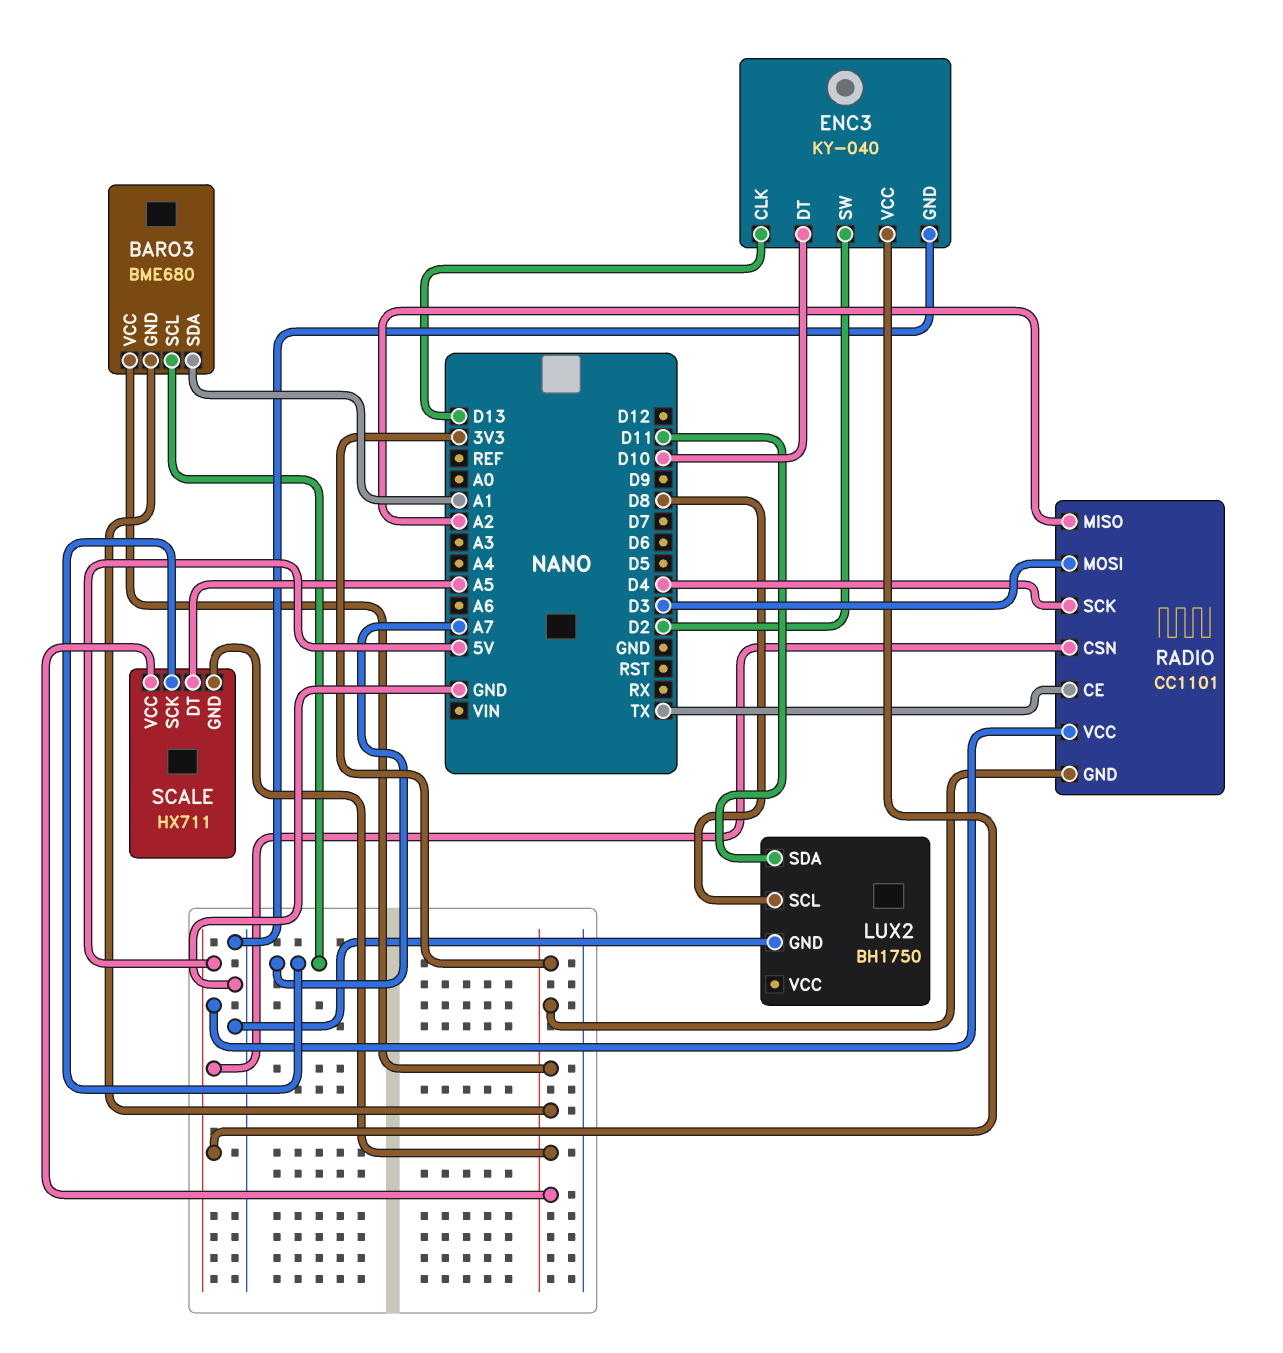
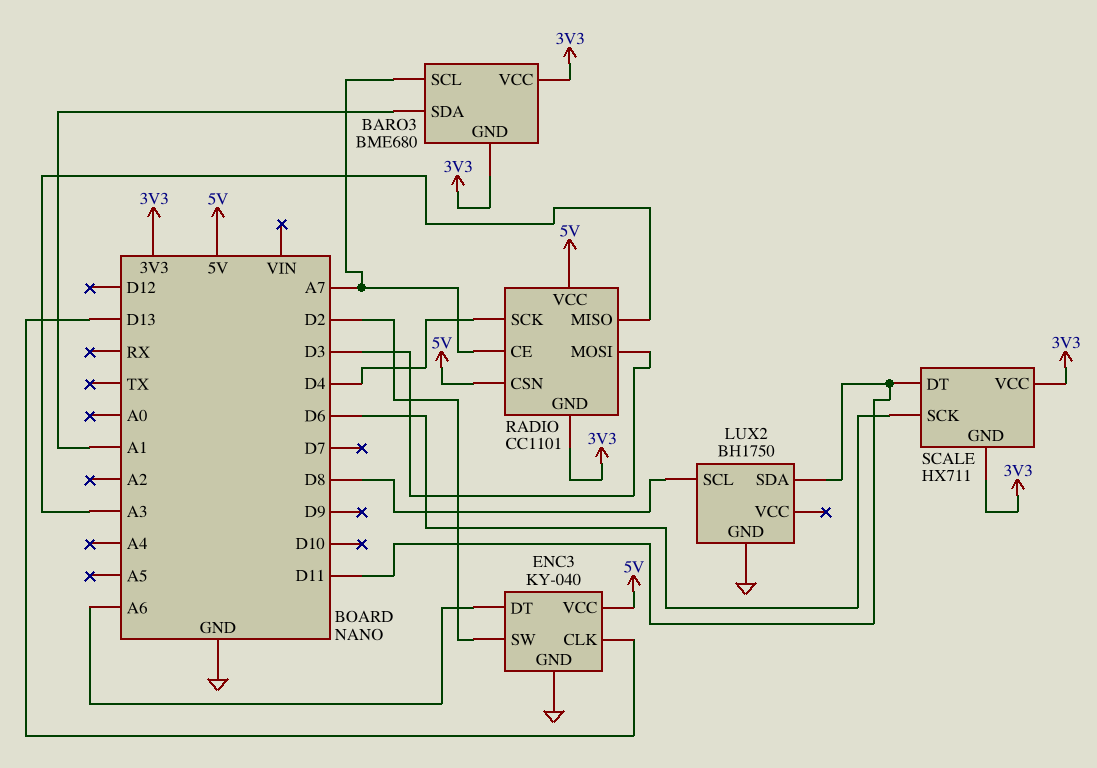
ENC3 pin DT: D10 -> A6
RADIO pin CE: TX -> A7
RADIO pin MISO: A2 -> A3
SCALE pin DT: A5 -> D11
SCALE pin SCK: A7 -> D6

